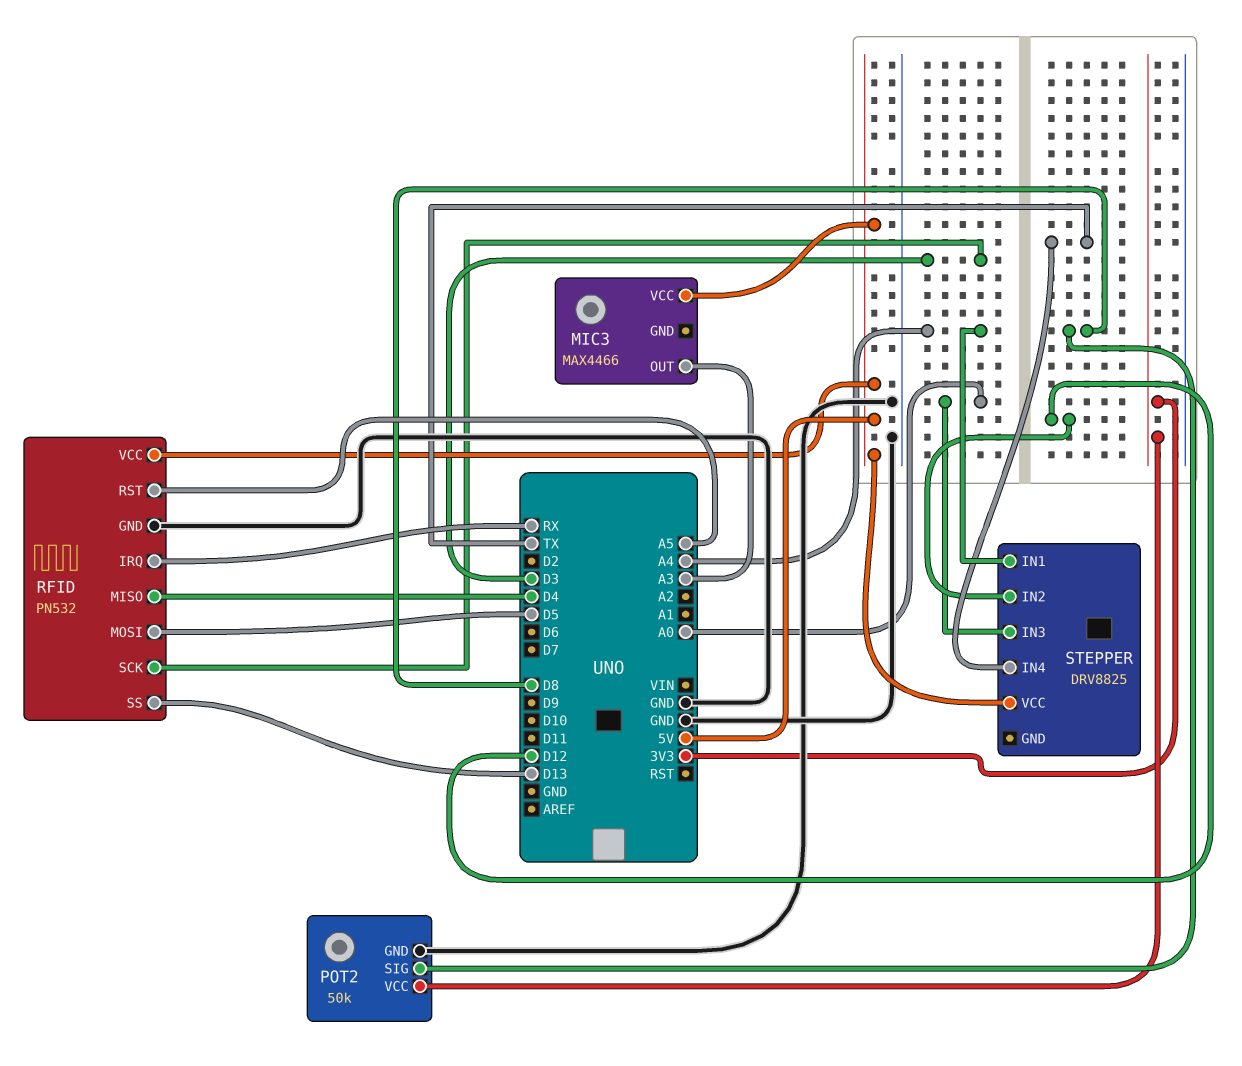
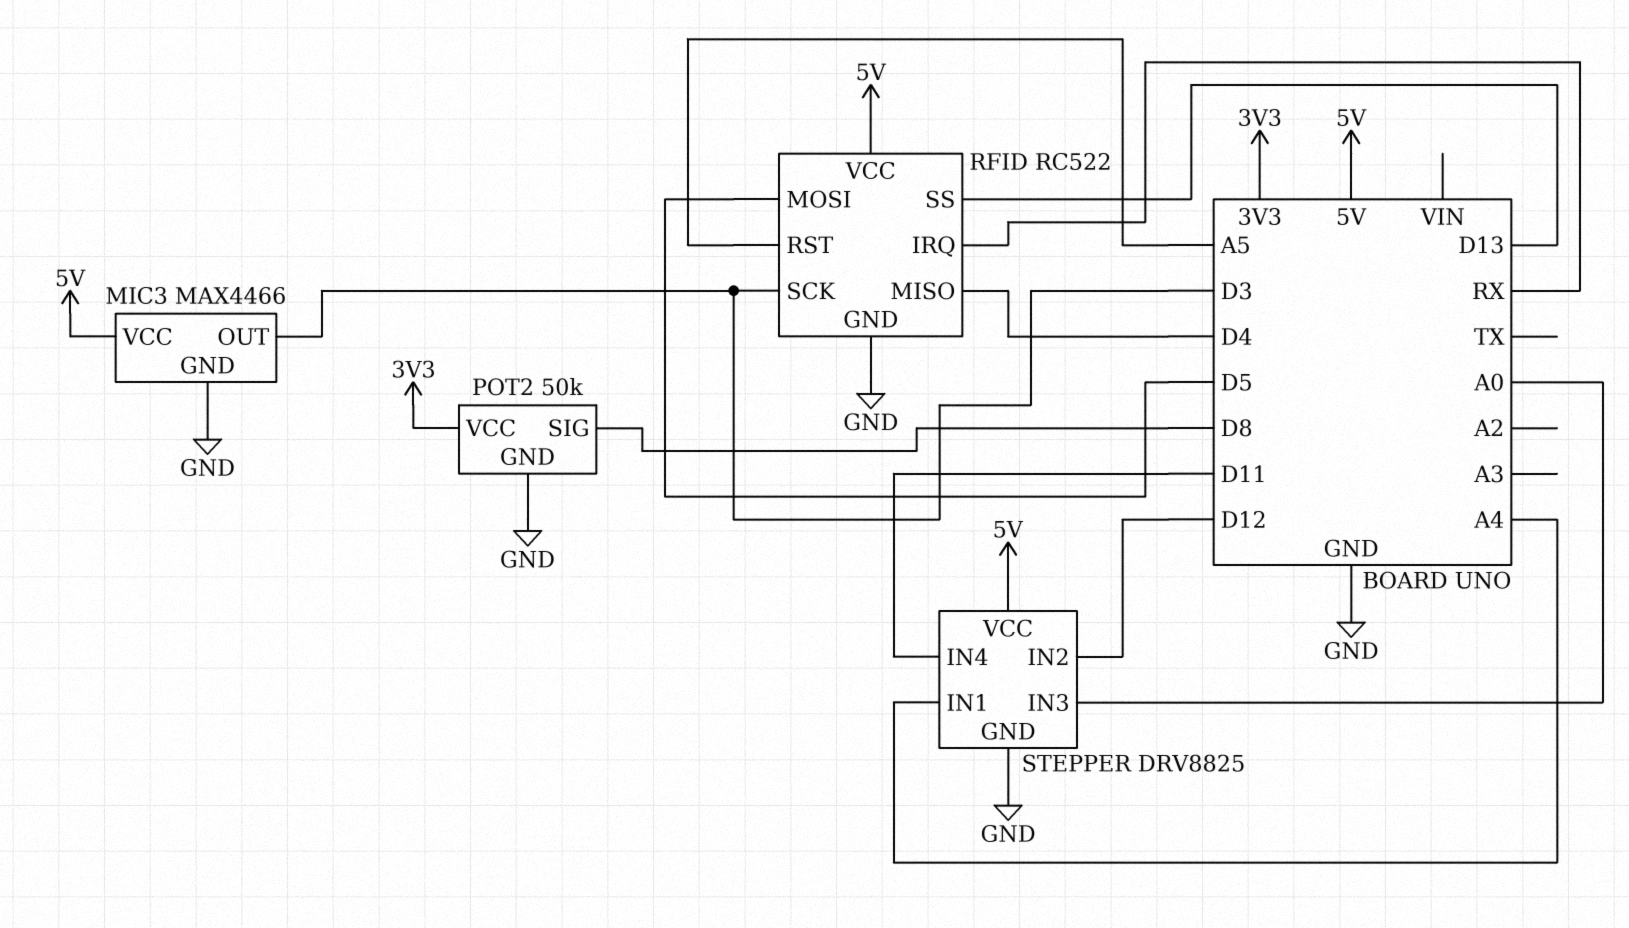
MIC3 pin GND: none -> GND
MIC3 pin OUT: A3 -> D3
RFID: PN532 -> RC522
STEPPER pin GND: none -> GND
STEPPER pin IN4: TX -> D11

